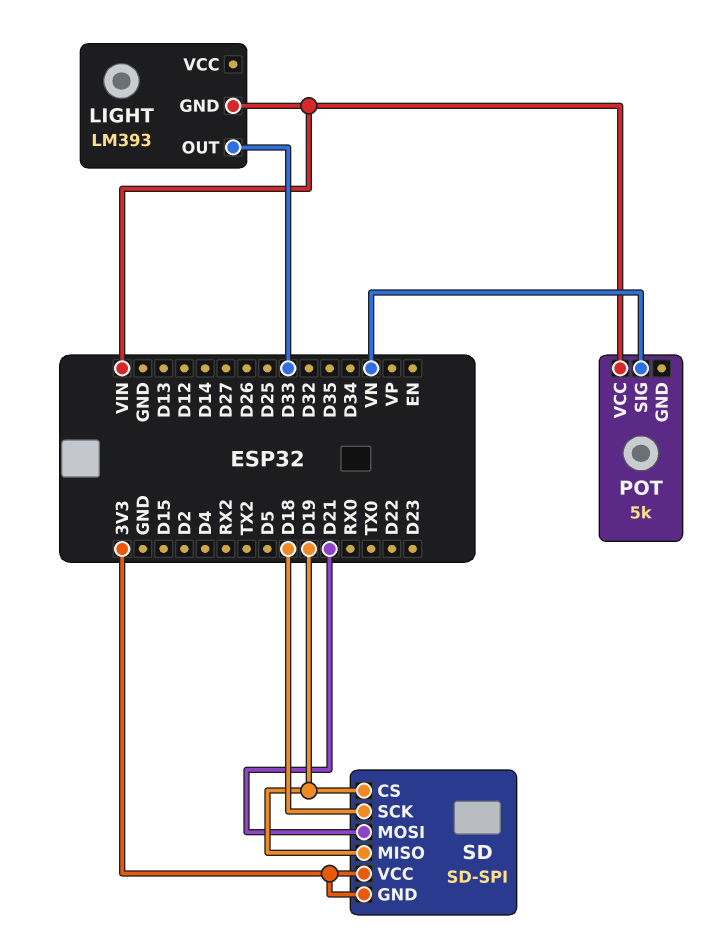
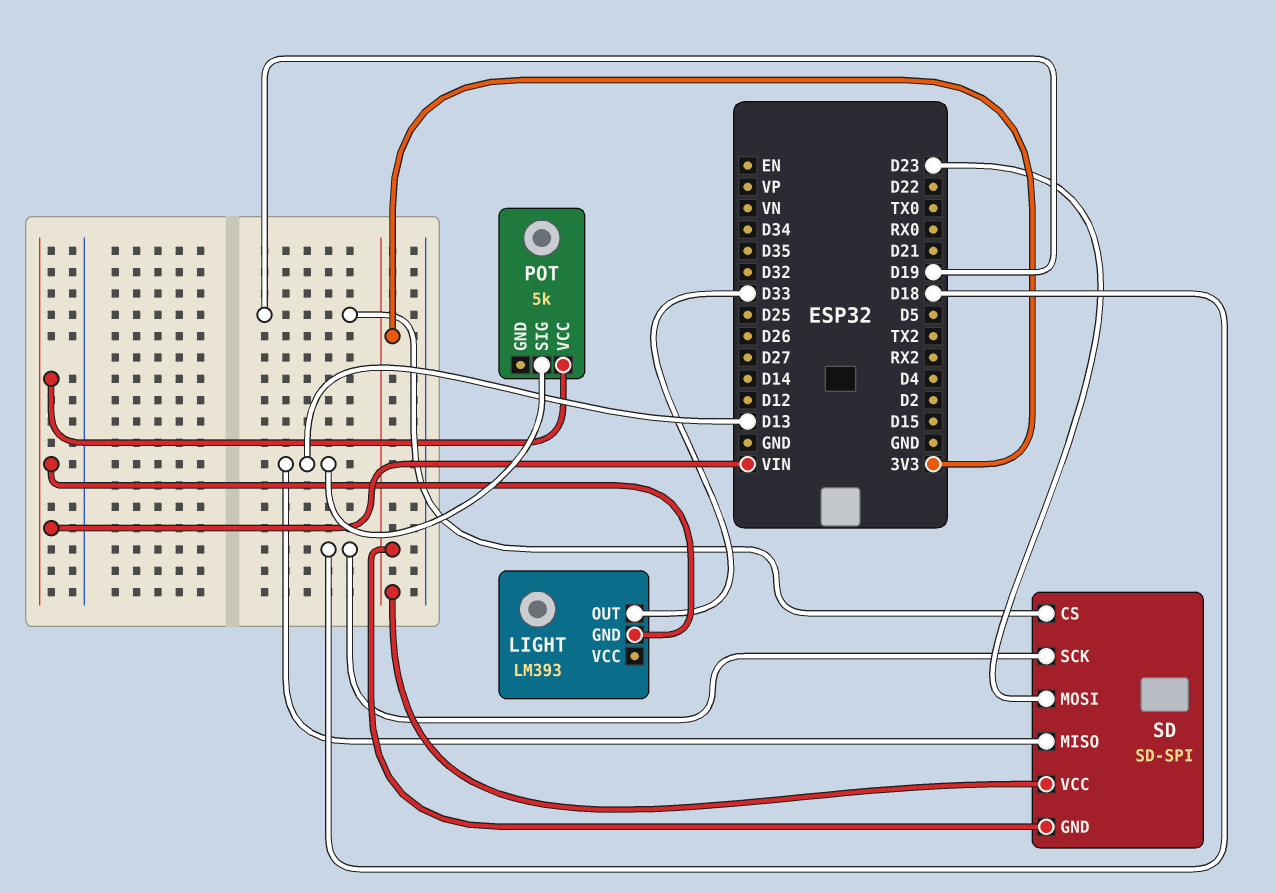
POT pin SIG: VN -> D13
SD pin MISO: D19 -> D13
SD pin MOSI: D21 -> D23

